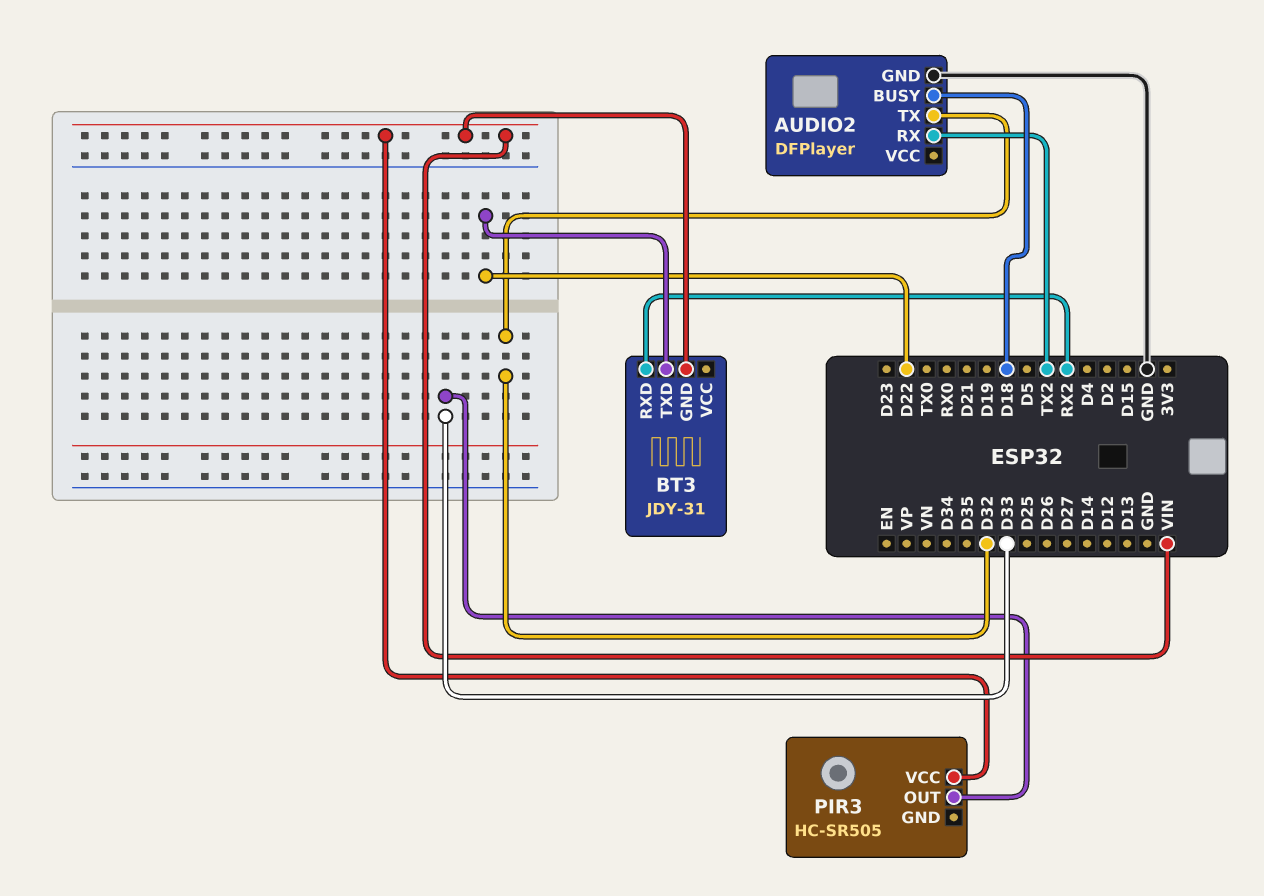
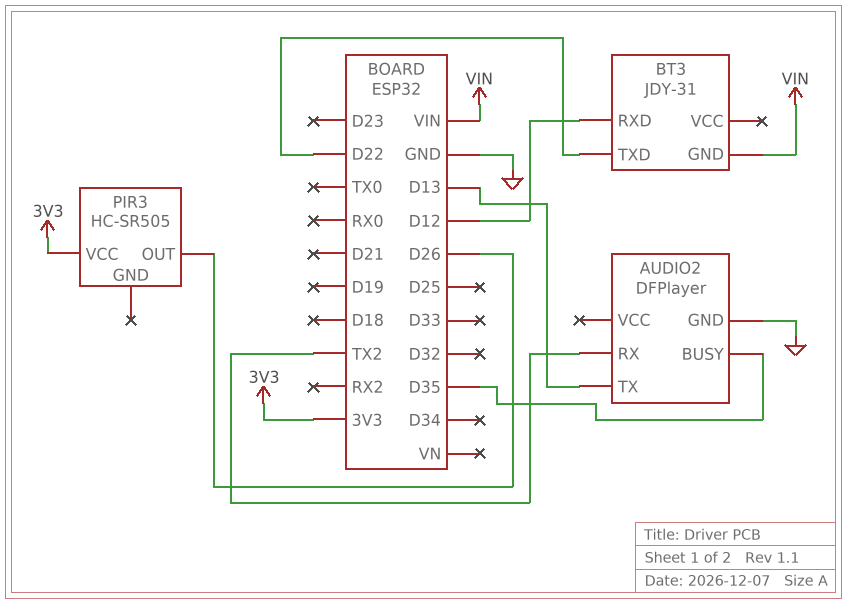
AUDIO2 pin BUSY: D18 -> D35
AUDIO2 pin TX: D32 -> D13
BT3 pin RXD: RX2 -> D12
PIR3 pin OUT: D33 -> D26
PIR3 pin VCC: VIN -> 3V3

